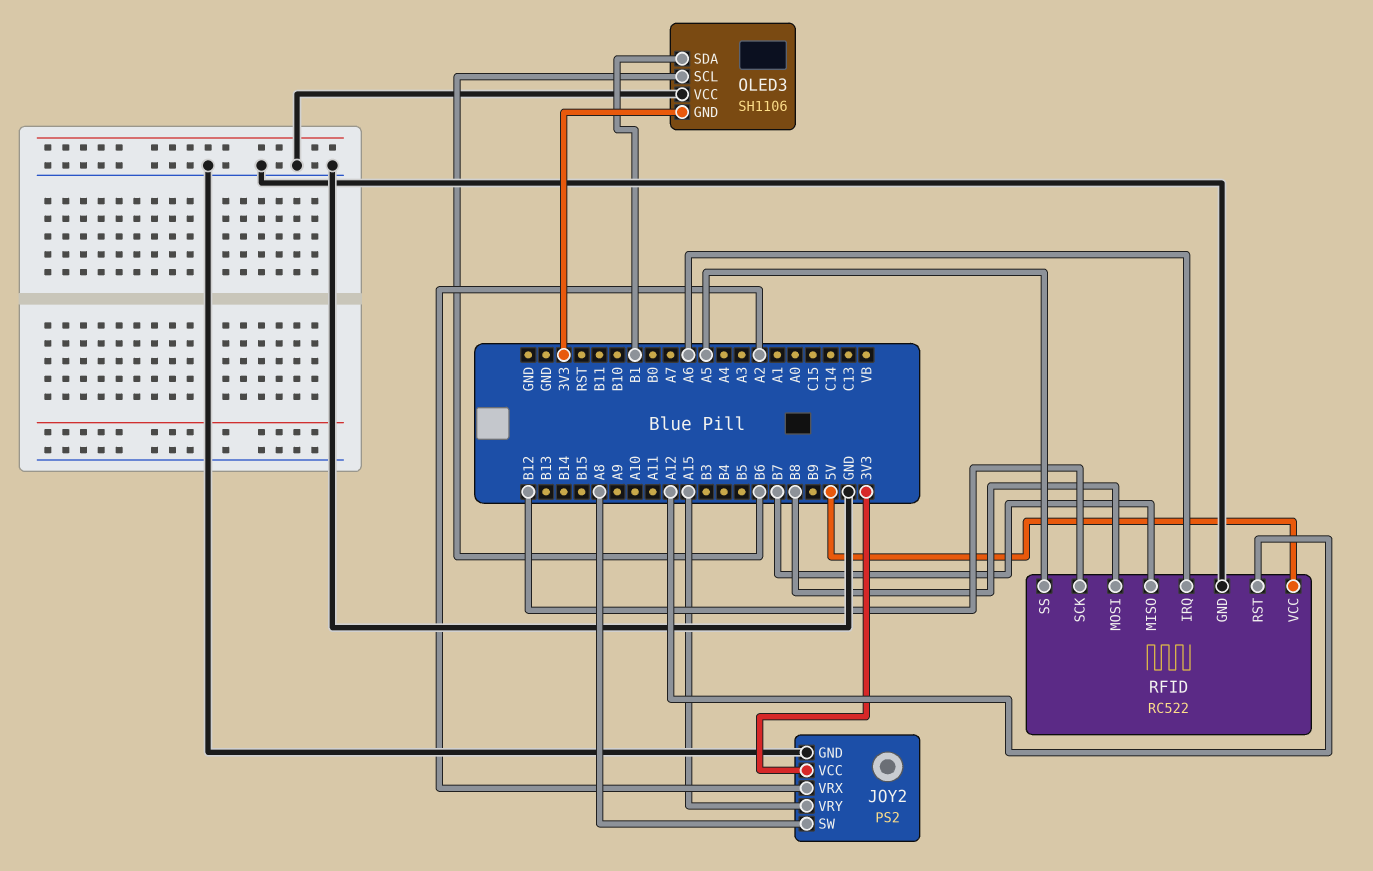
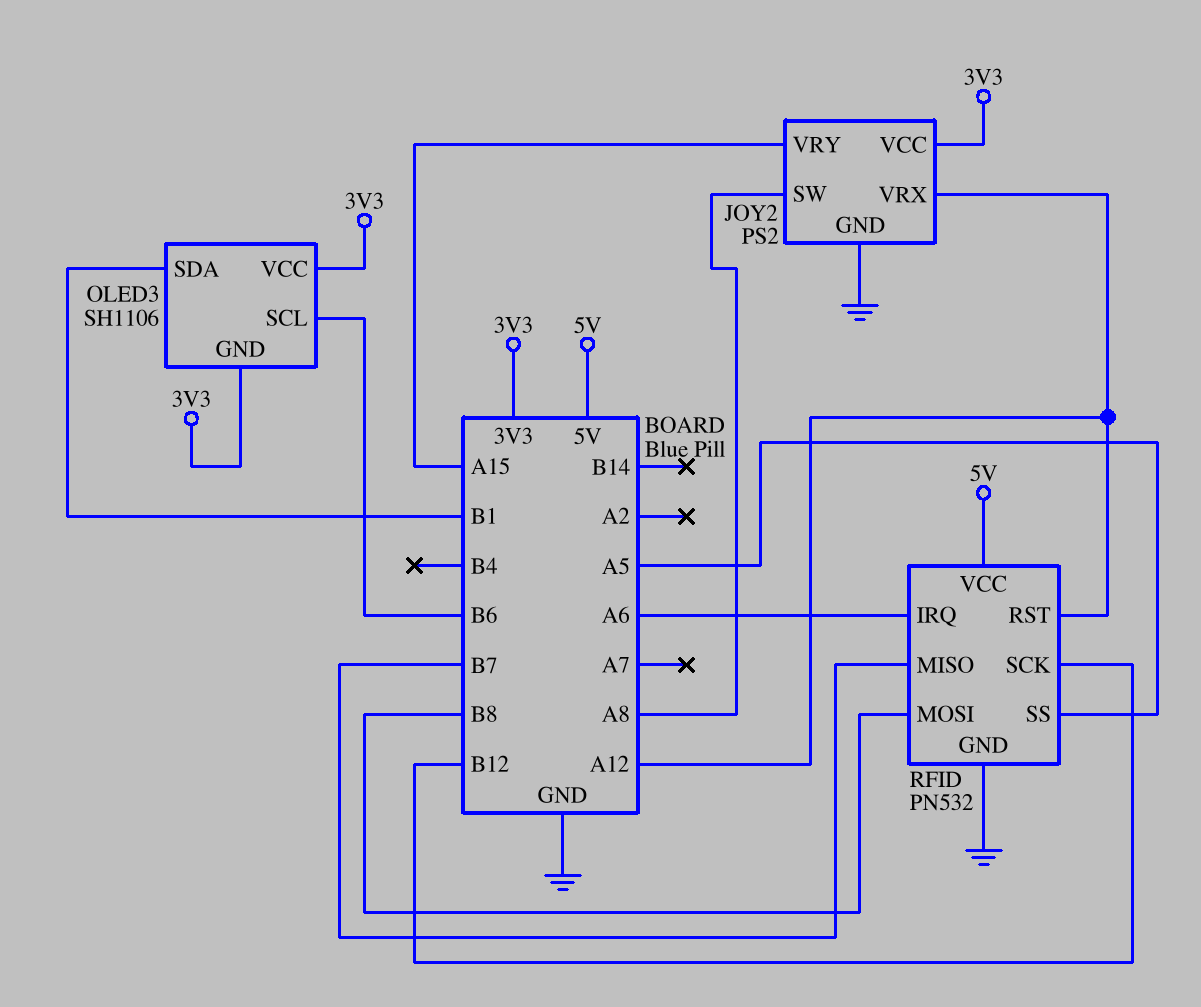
JOY2 pin VRX: A2 -> A12
OLED3 pin VCC: GND -> 3V3
RFID: RC522 -> PN532

